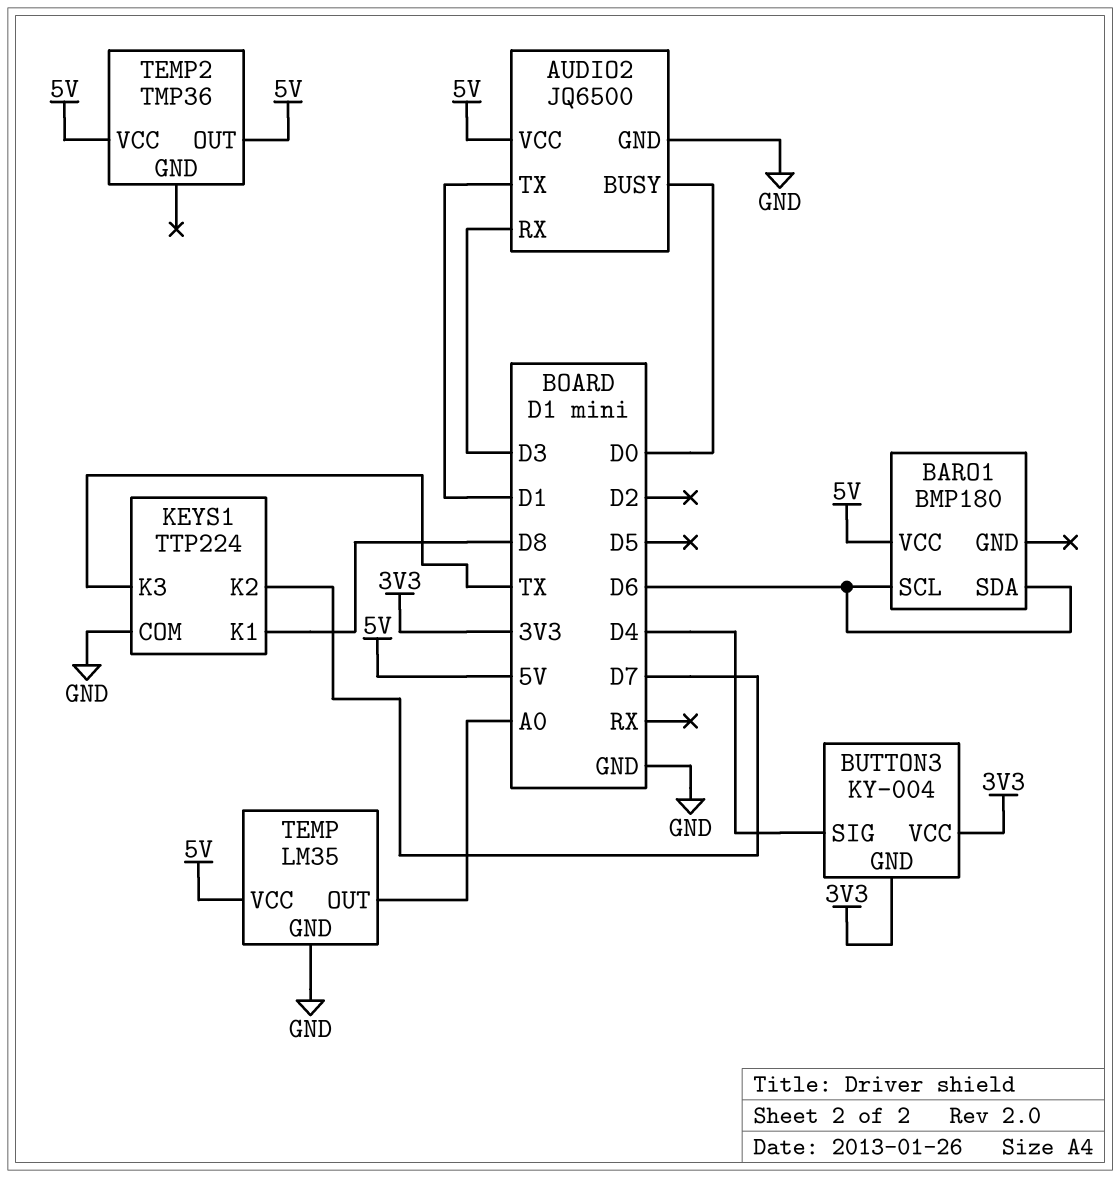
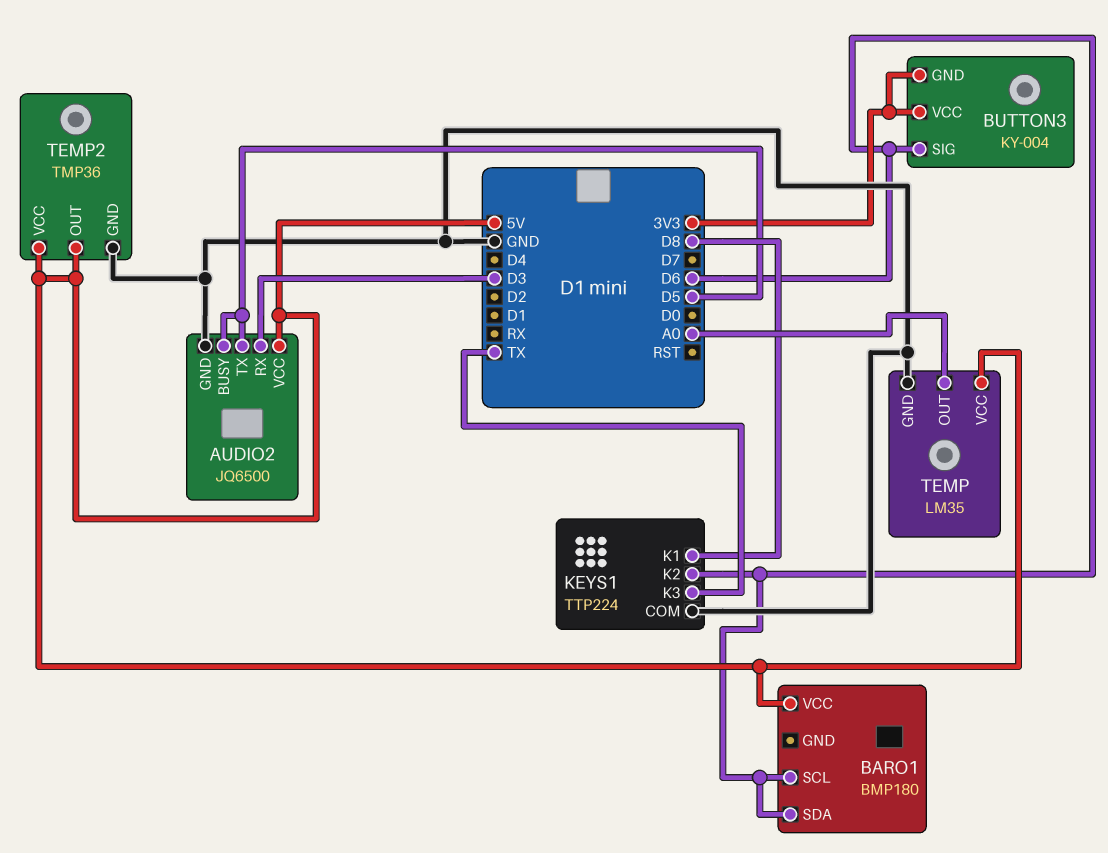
AUDIO2 pin BUSY: D0 -> D5
AUDIO2 pin TX: D1 -> D5
BUTTON3 pin SIG: D4 -> D6
KEYS1 pin K2: D7 -> D6
TEMP2 pin GND: none -> GND

